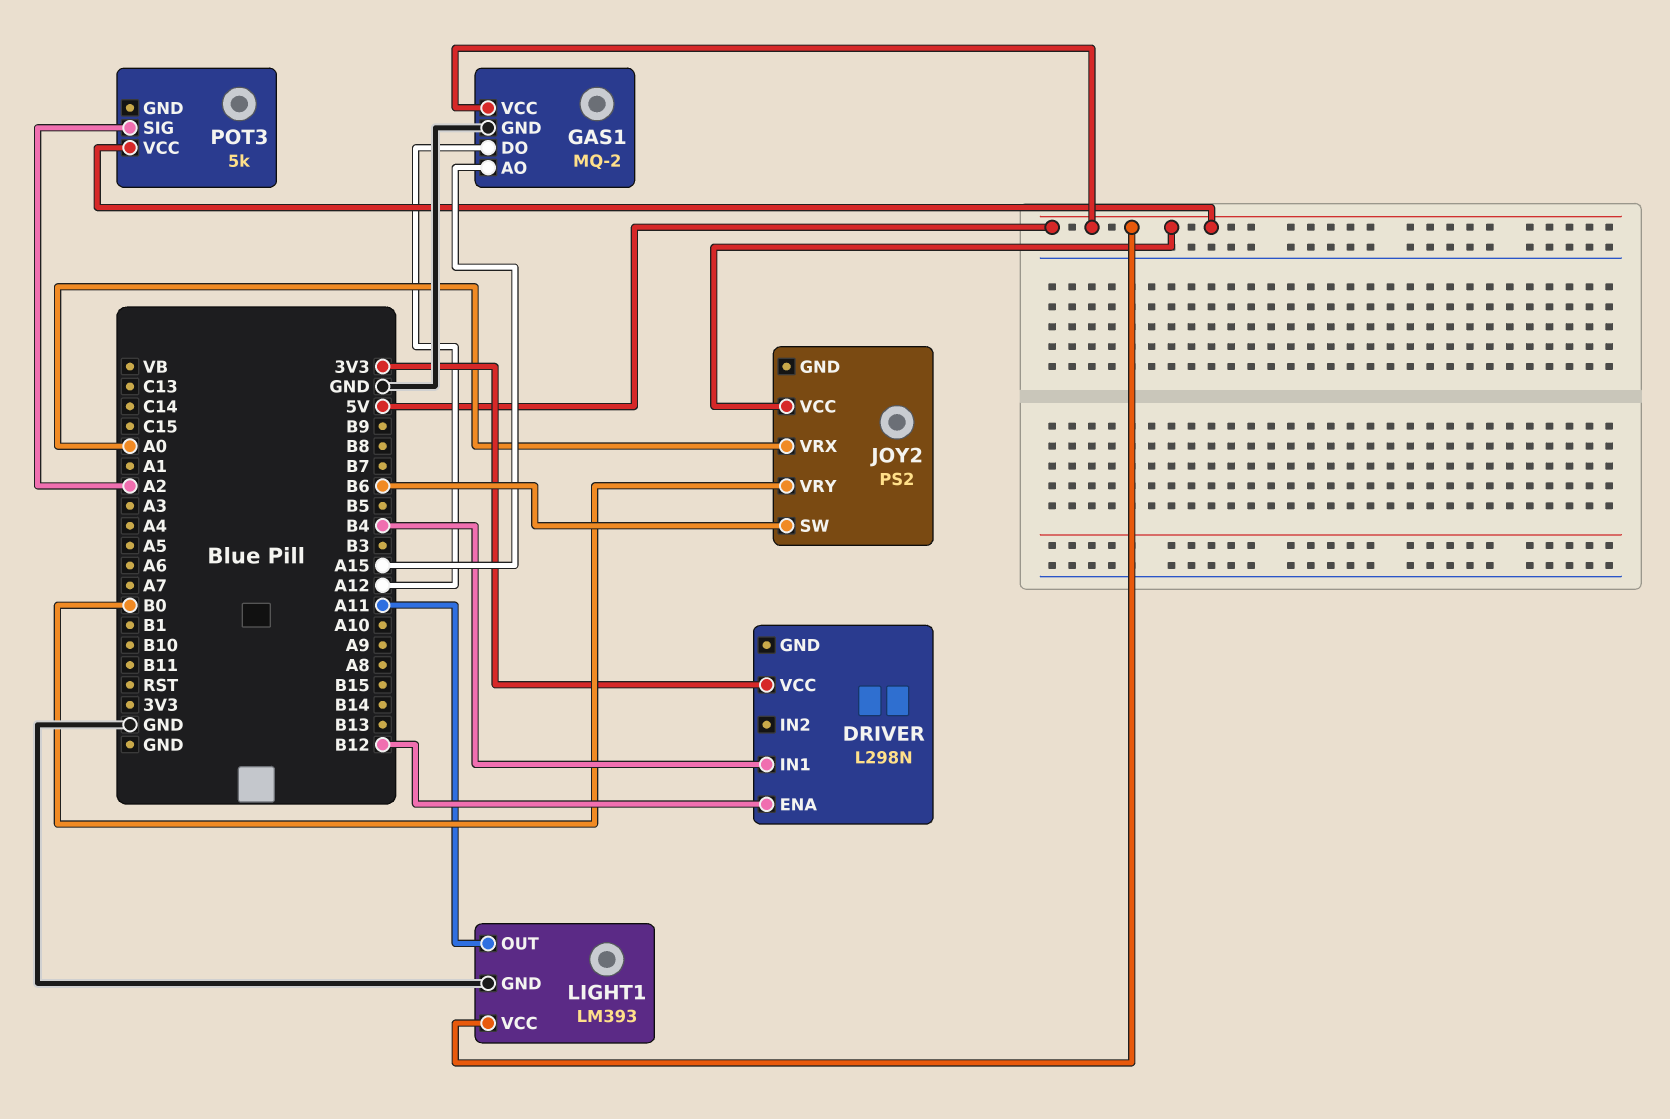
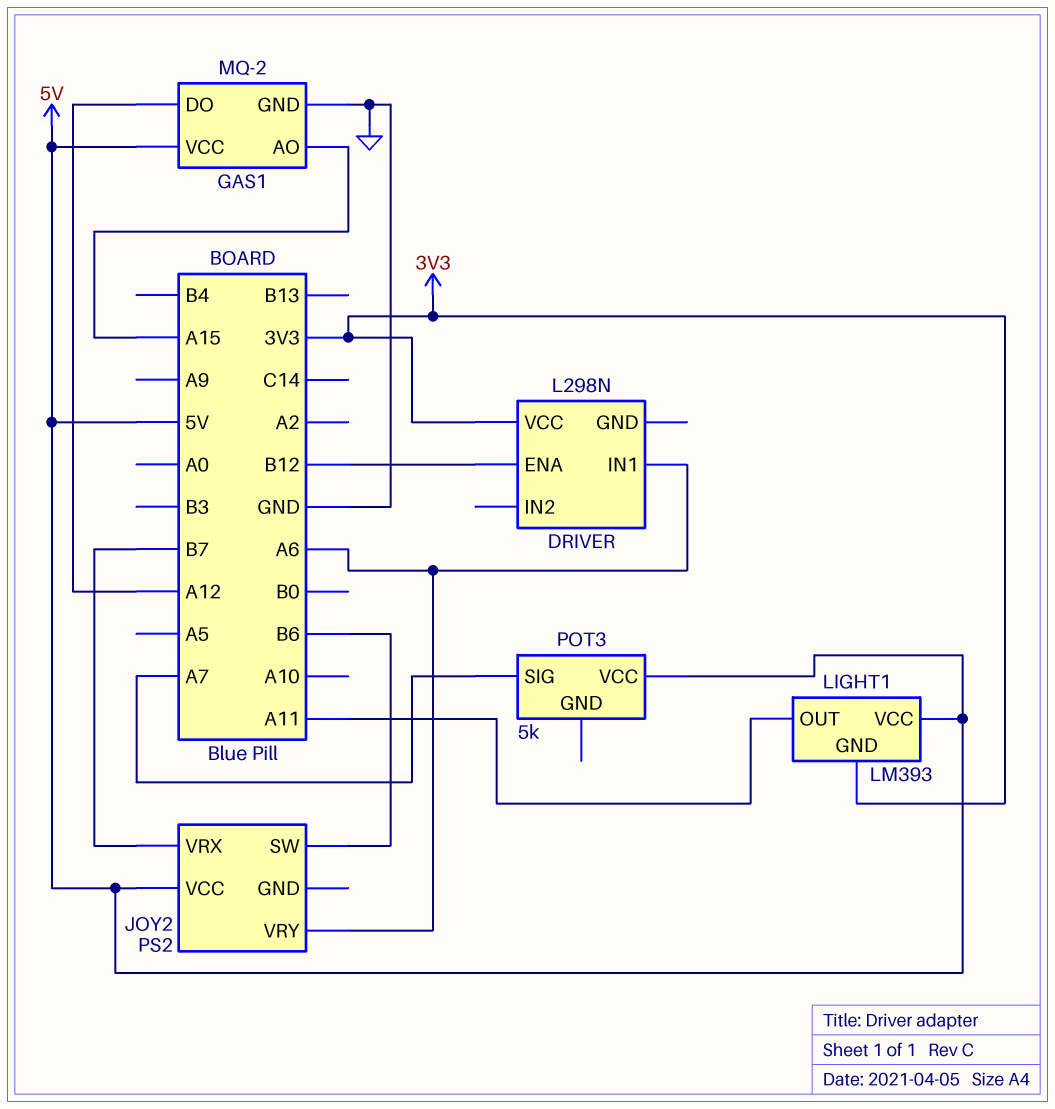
DRIVER pin IN1: B4 -> A6
JOY2 pin VRX: A0 -> B7
JOY2 pin VRY: B0 -> A6
LIGHT1 pin GND: GND -> 3V3
POT3 pin SIG: A2 -> A7

